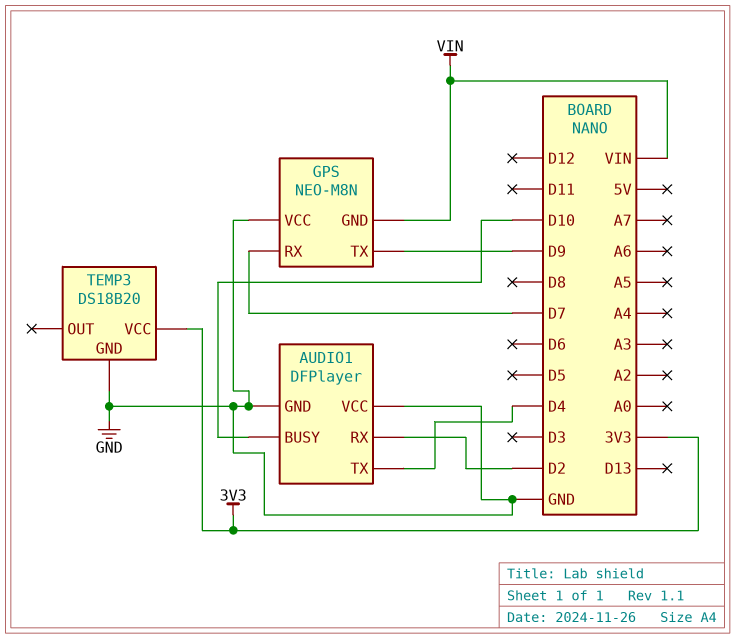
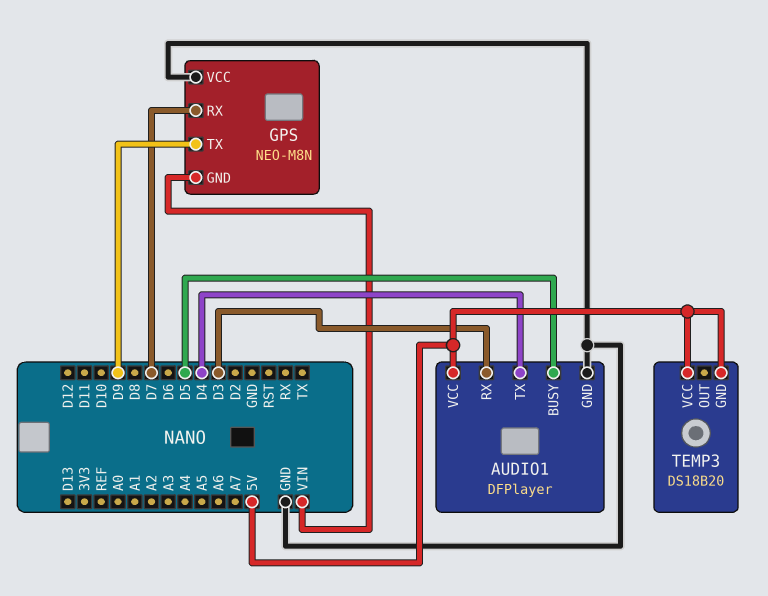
AUDIO1 pin BUSY: D10 -> D5
AUDIO1 pin RX: D2 -> D3
AUDIO1 pin VCC: GND -> 5V
TEMP3 pin GND: GND -> 5V
TEMP3 pin VCC: 3V3 -> 5V

